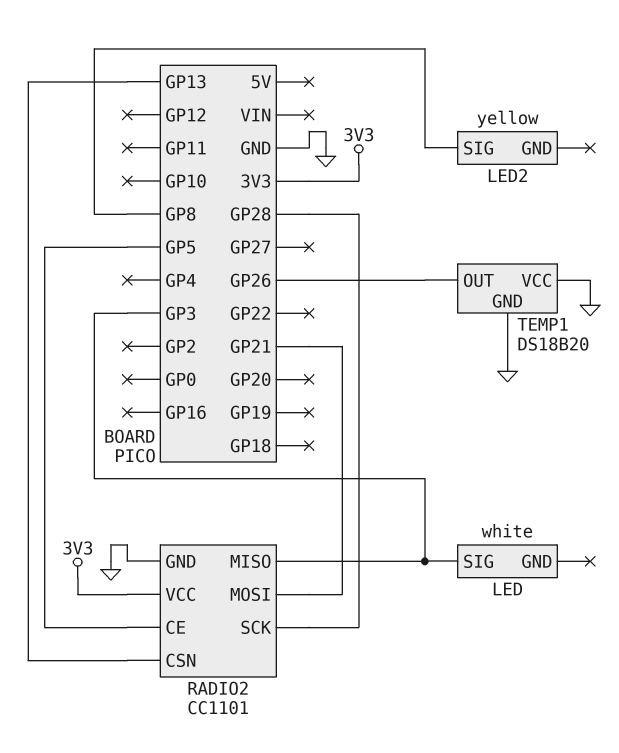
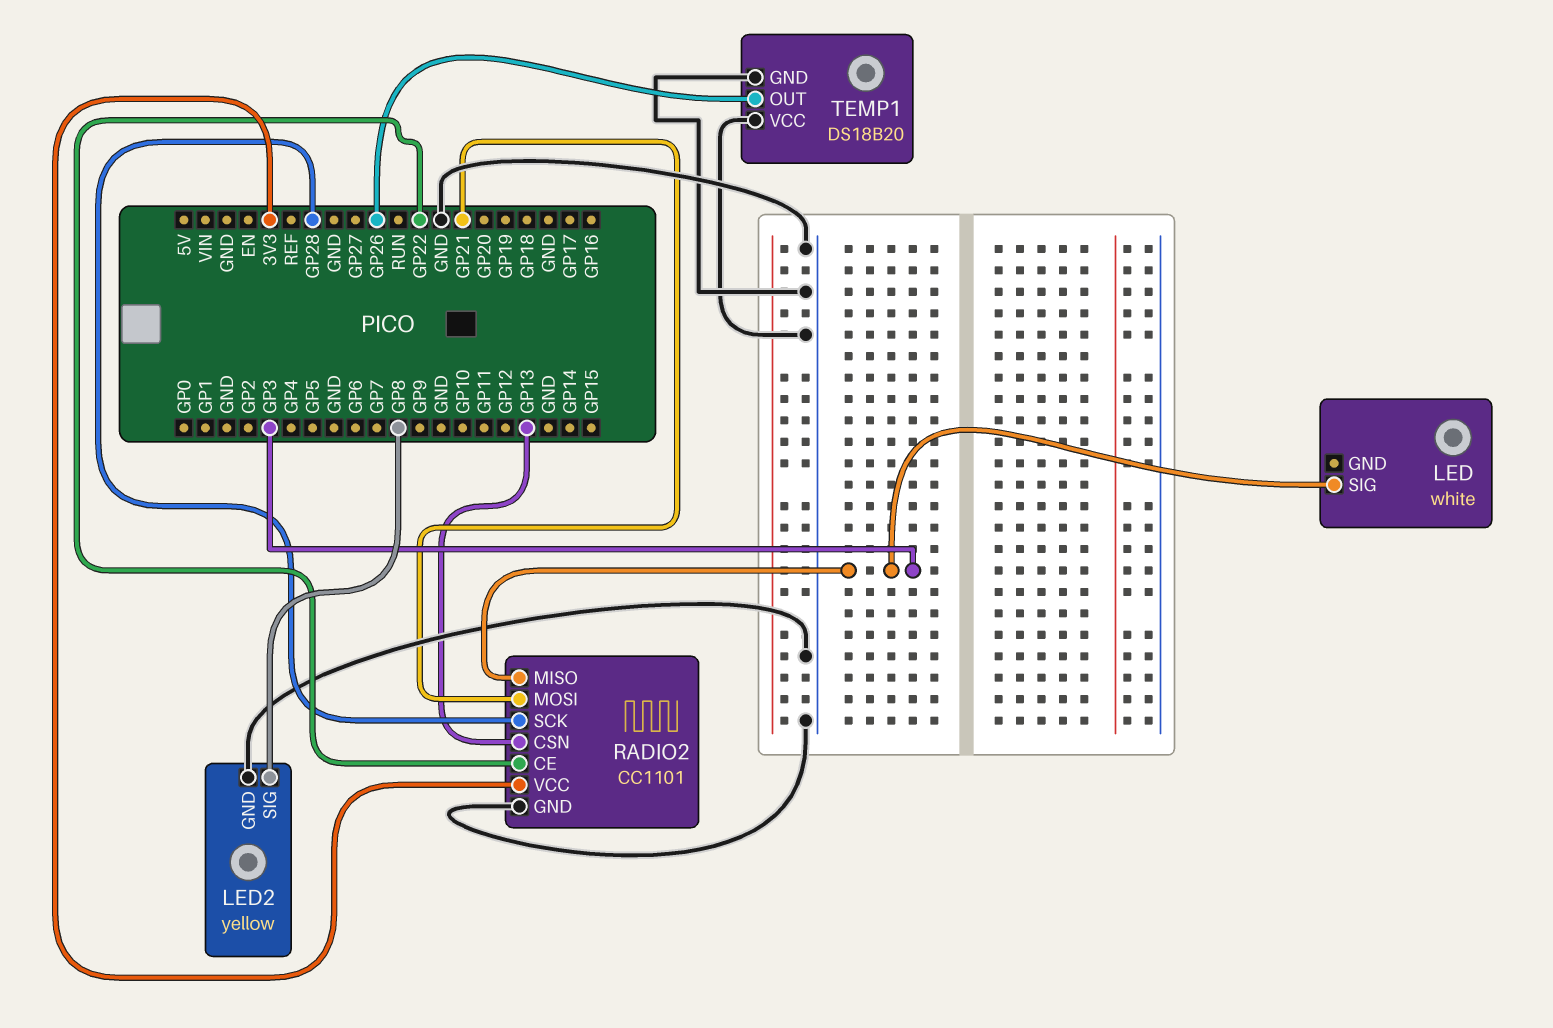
LED2 pin GND: none -> GND
RADIO2 pin CE: GP5 -> GP22

